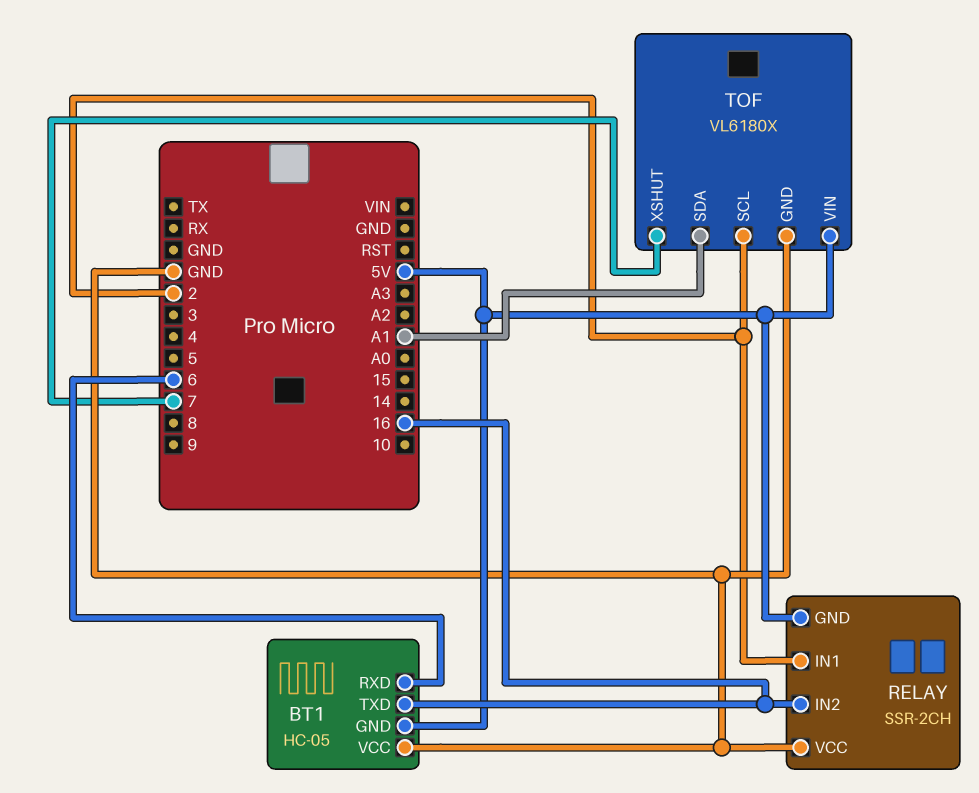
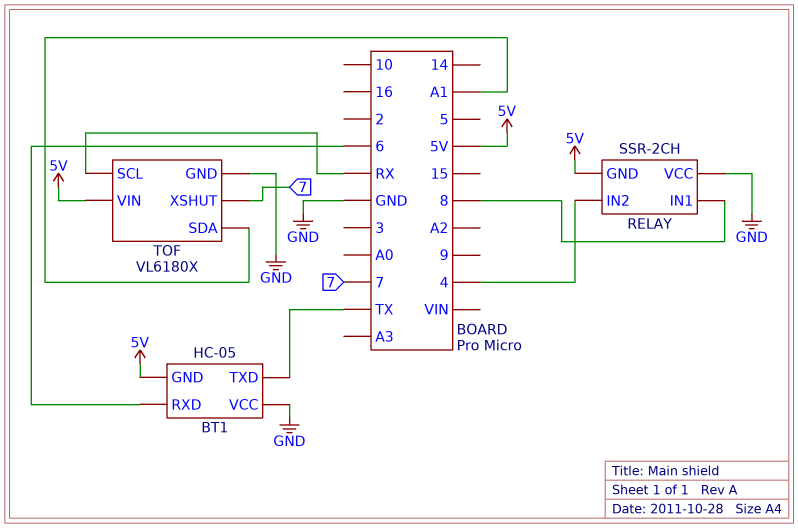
BT1 pin TXD: 16 -> TX
RELAY pin IN1: 2 -> 8
RELAY pin IN2: 16 -> 4
TOF pin SCL: 2 -> RX

